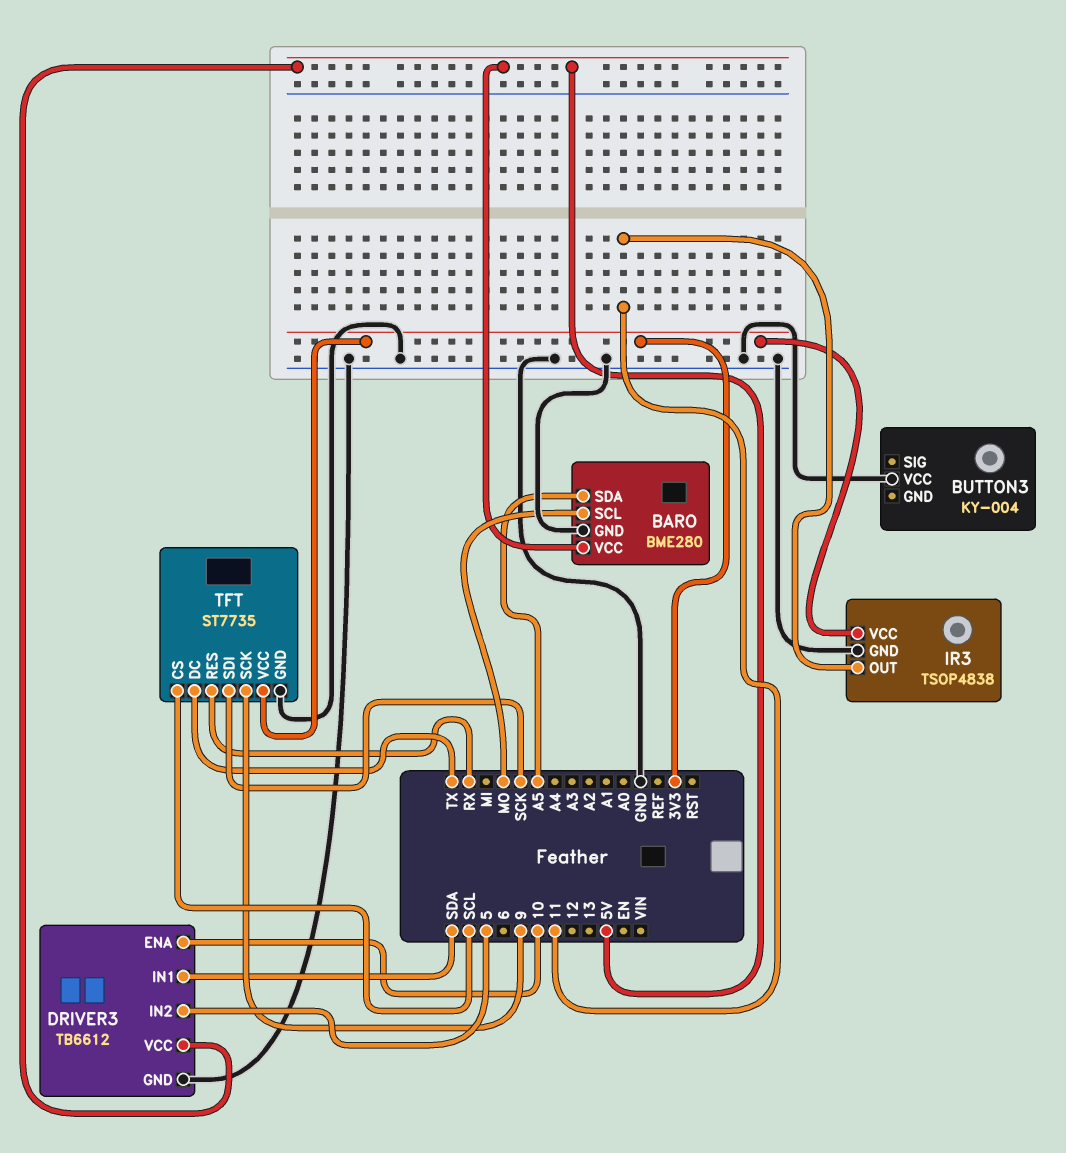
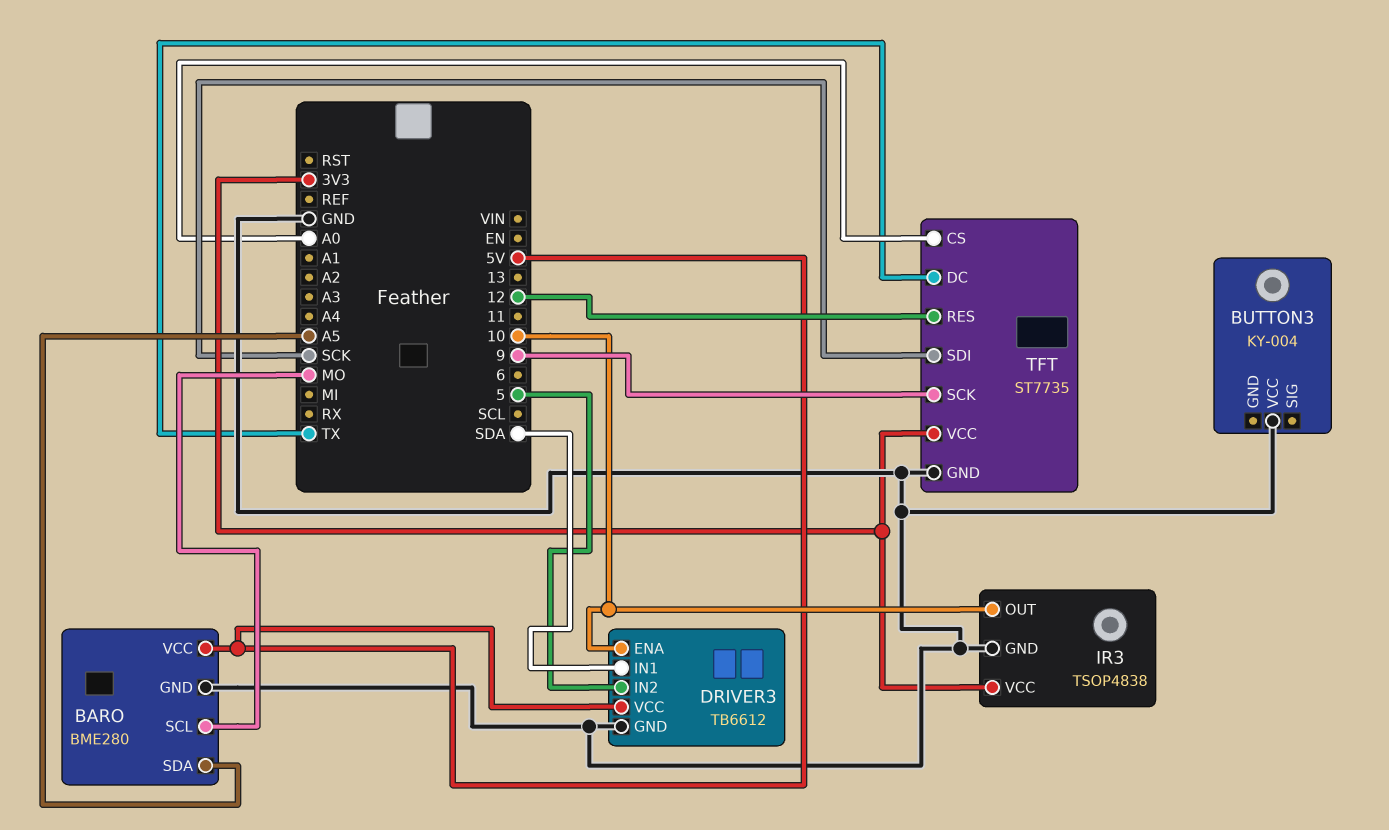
IR3 pin OUT: 11 -> 10
TFT pin CS: SCL -> A0
TFT pin RES: RX -> 12

